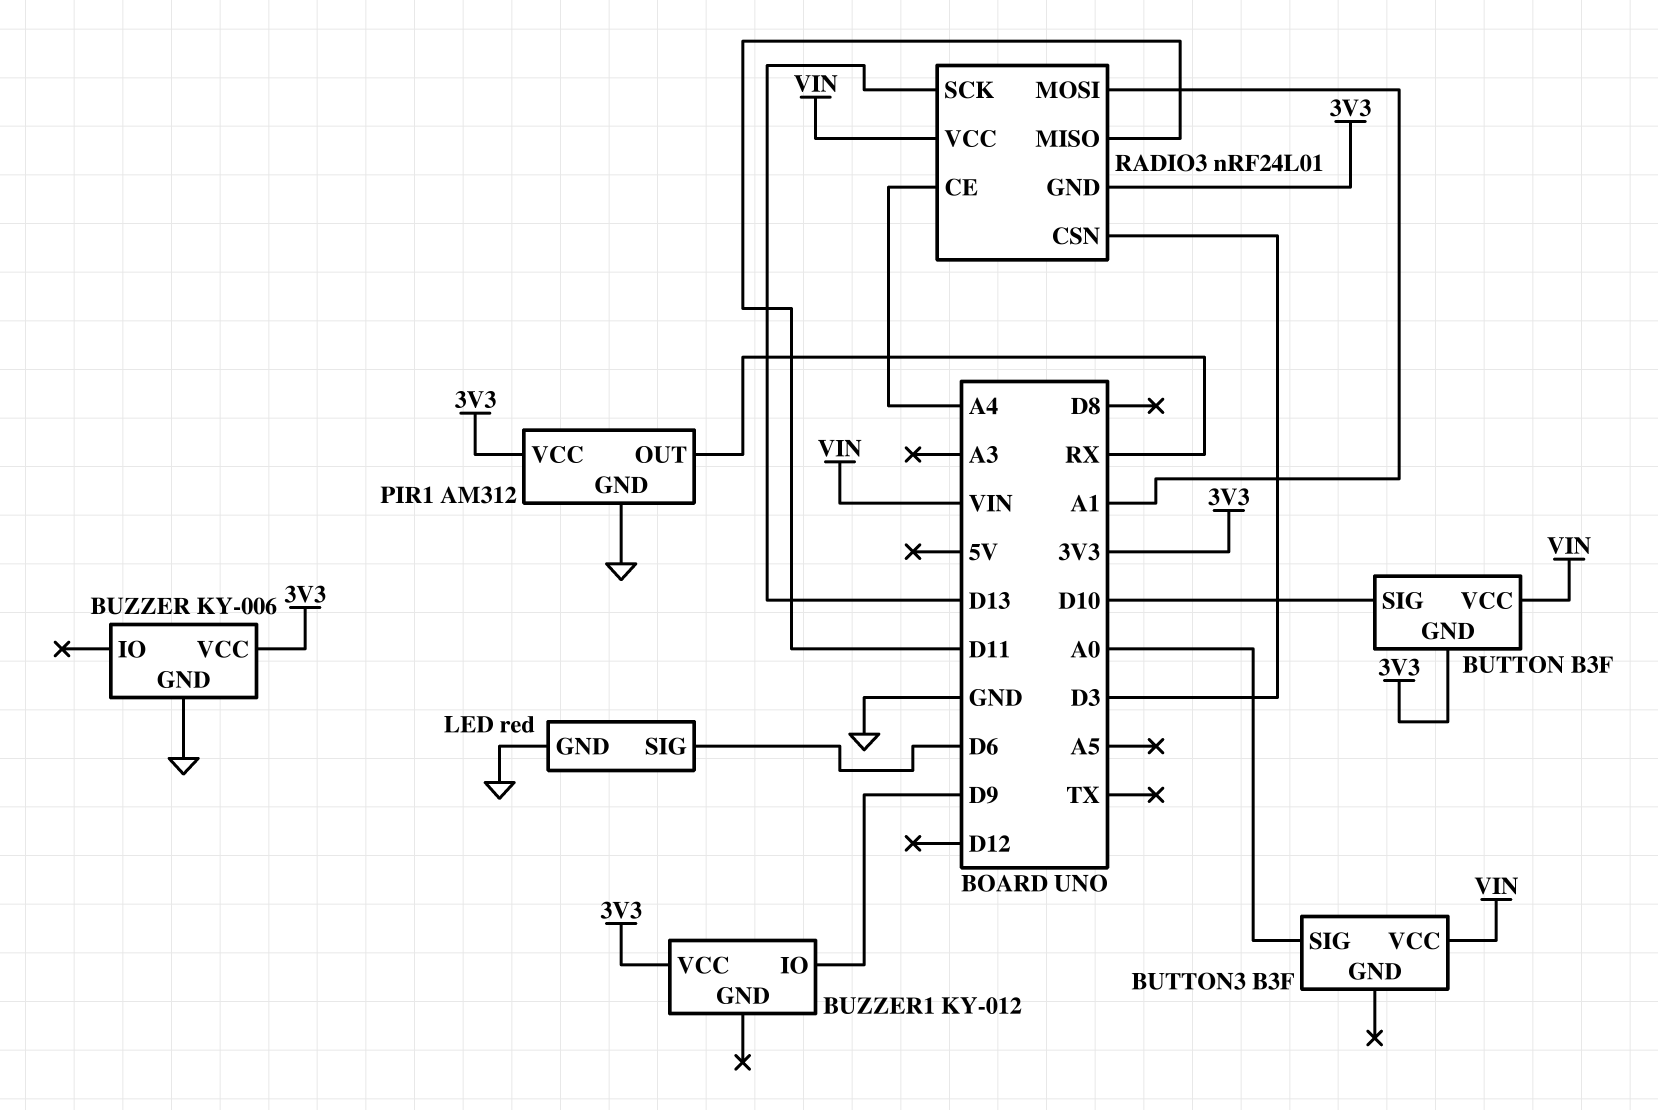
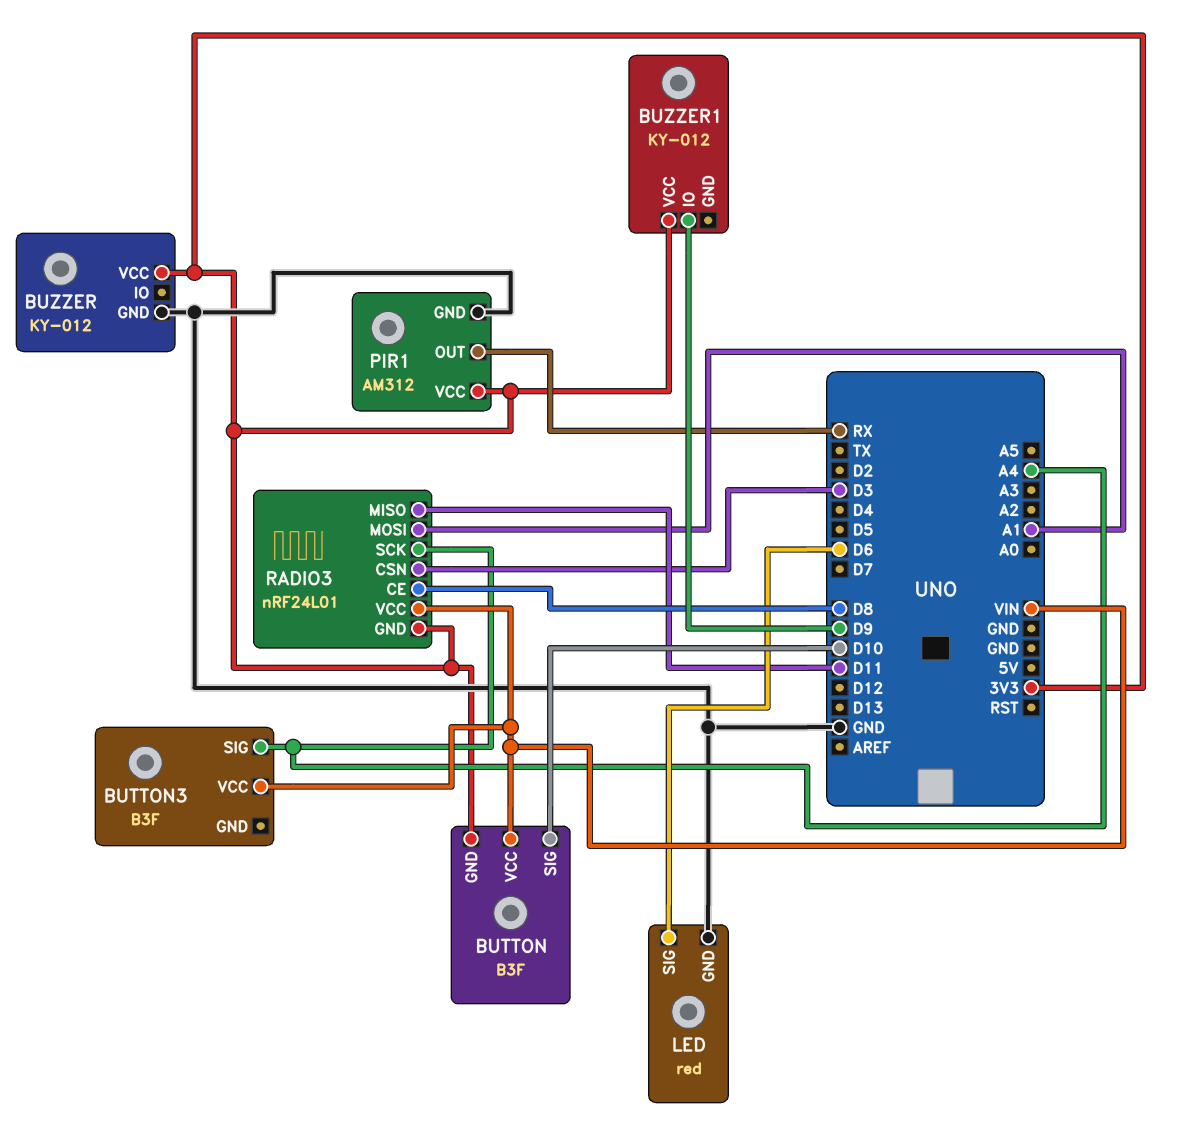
BUTTON3 pin SIG: A0 -> A4
BUZZER: KY-006 -> KY-012
RADIO3 pin CE: A4 -> D8
RADIO3 pin SCK: D13 -> A4

